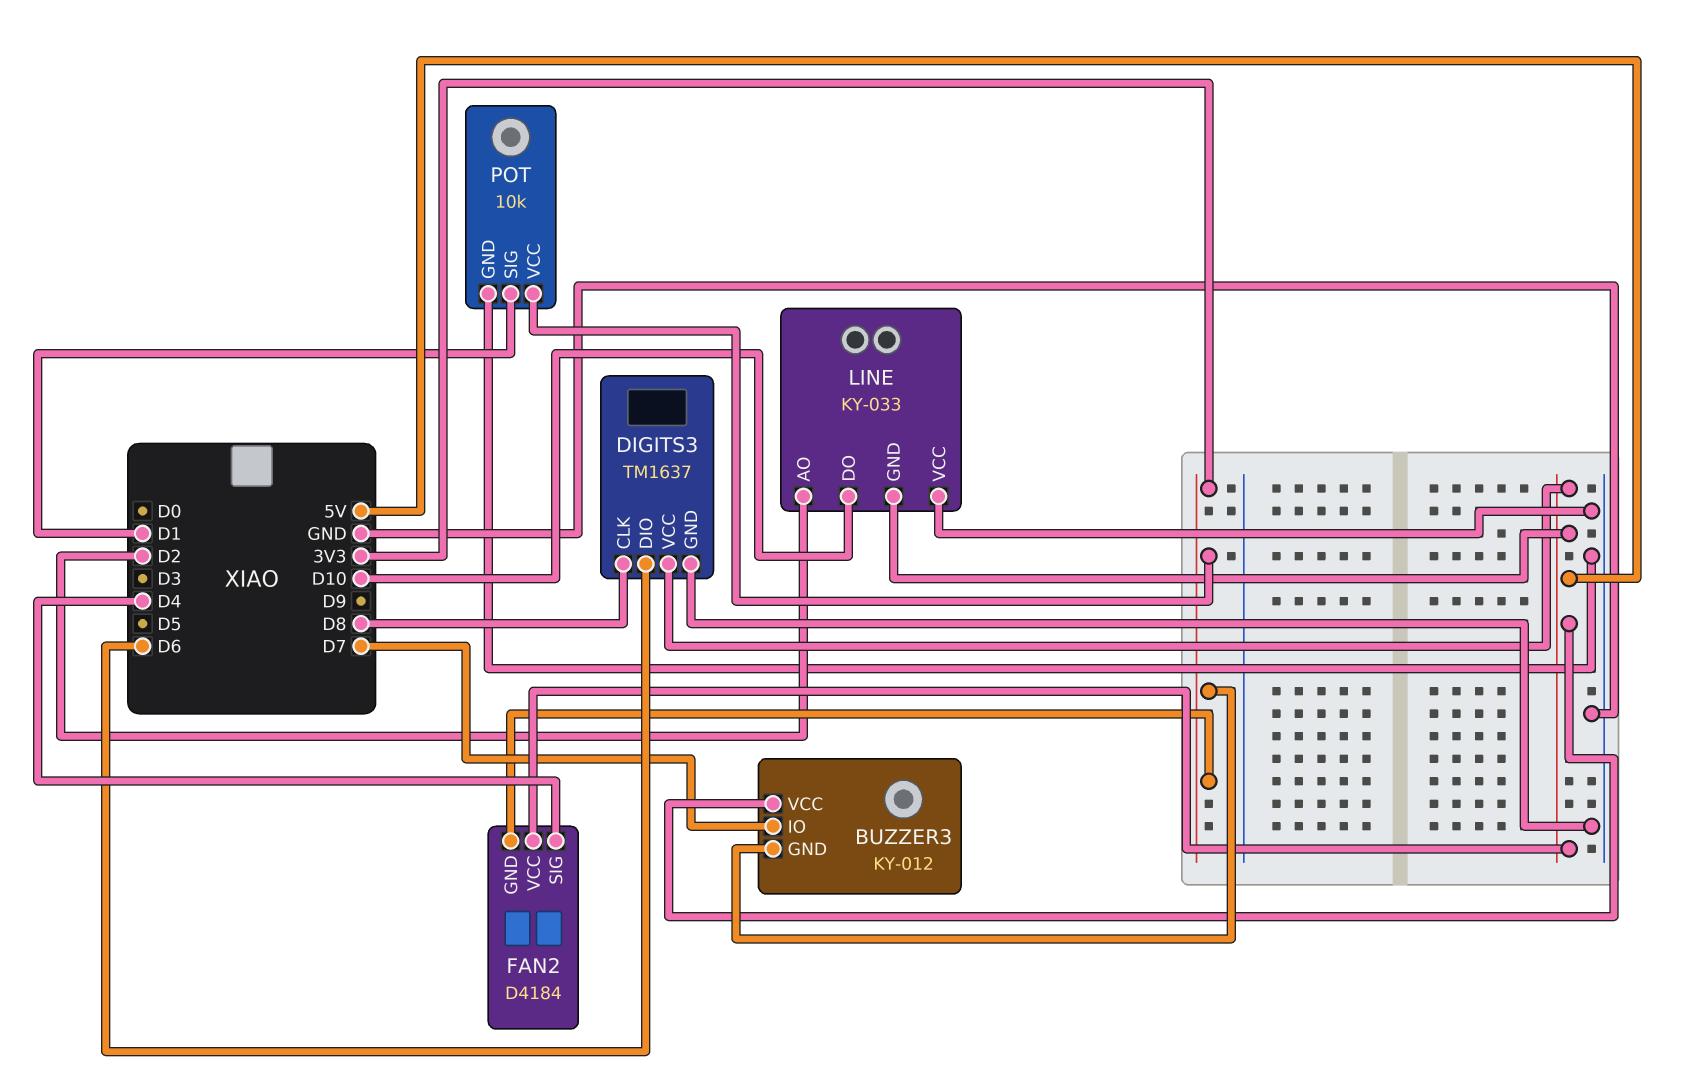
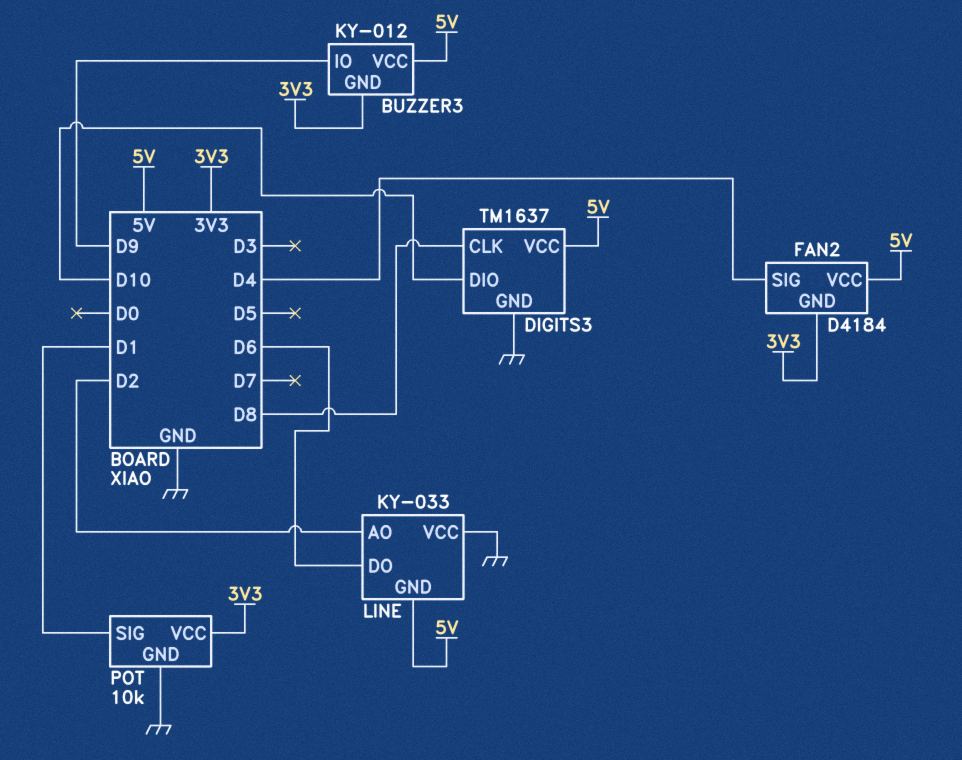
BUZZER3 pin IO: D7 -> D9
DIGITS3 pin DIO: D6 -> D10
LINE pin DO: D10 -> D6

